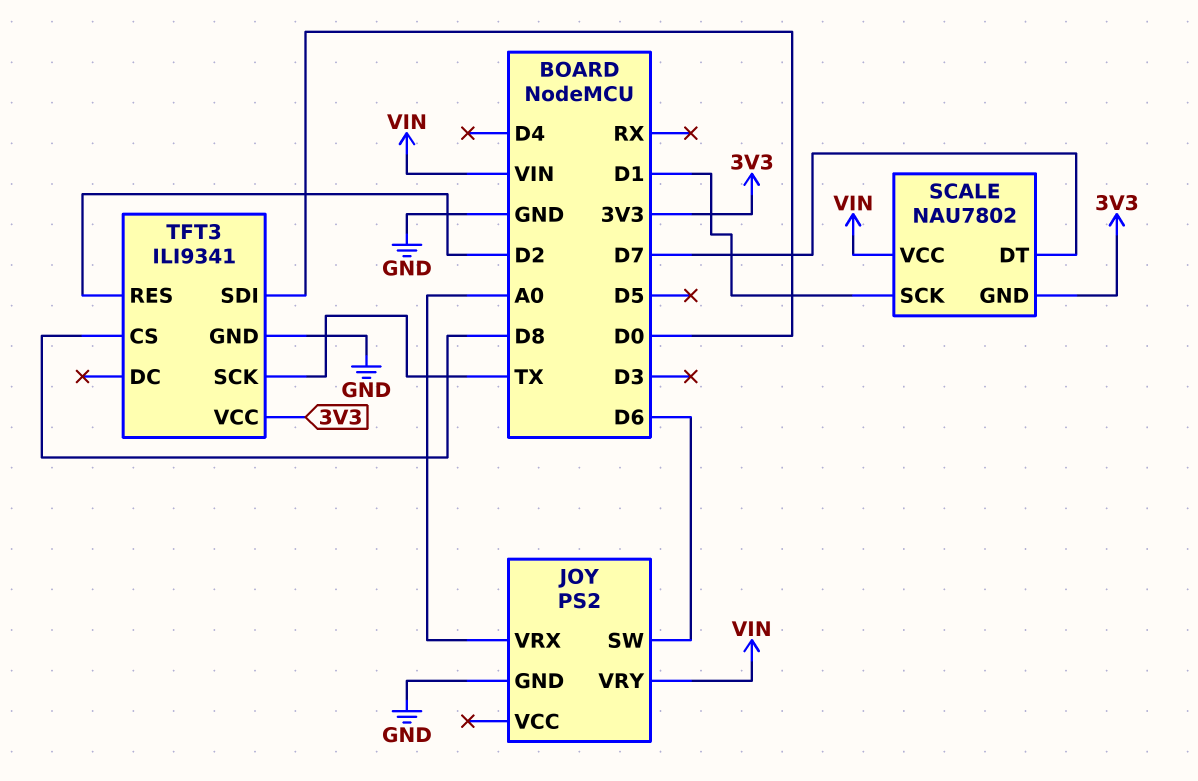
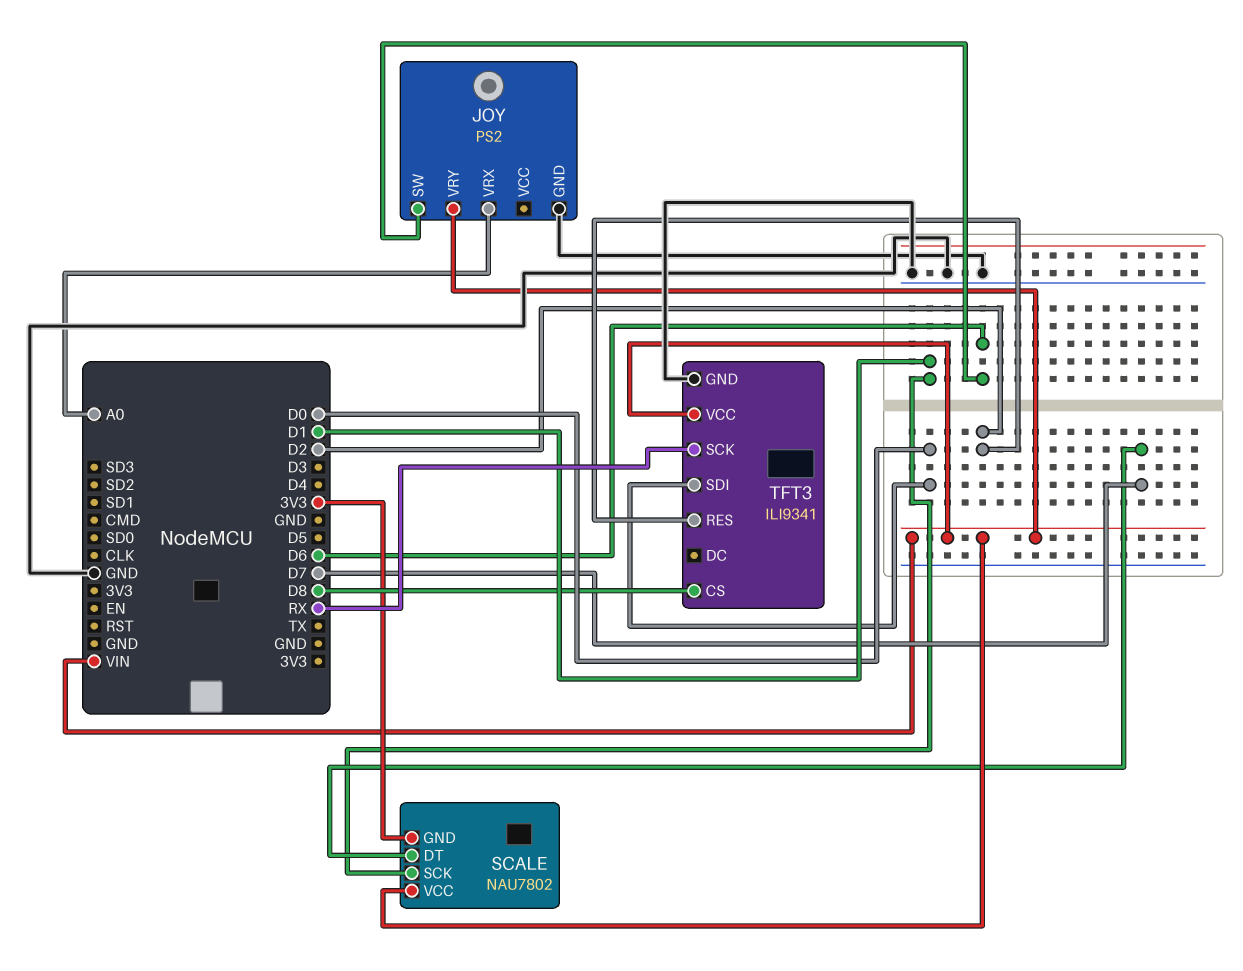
TFT3 pin SCK: TX -> RX
TFT3 pin VCC: 3V3 -> VIN

